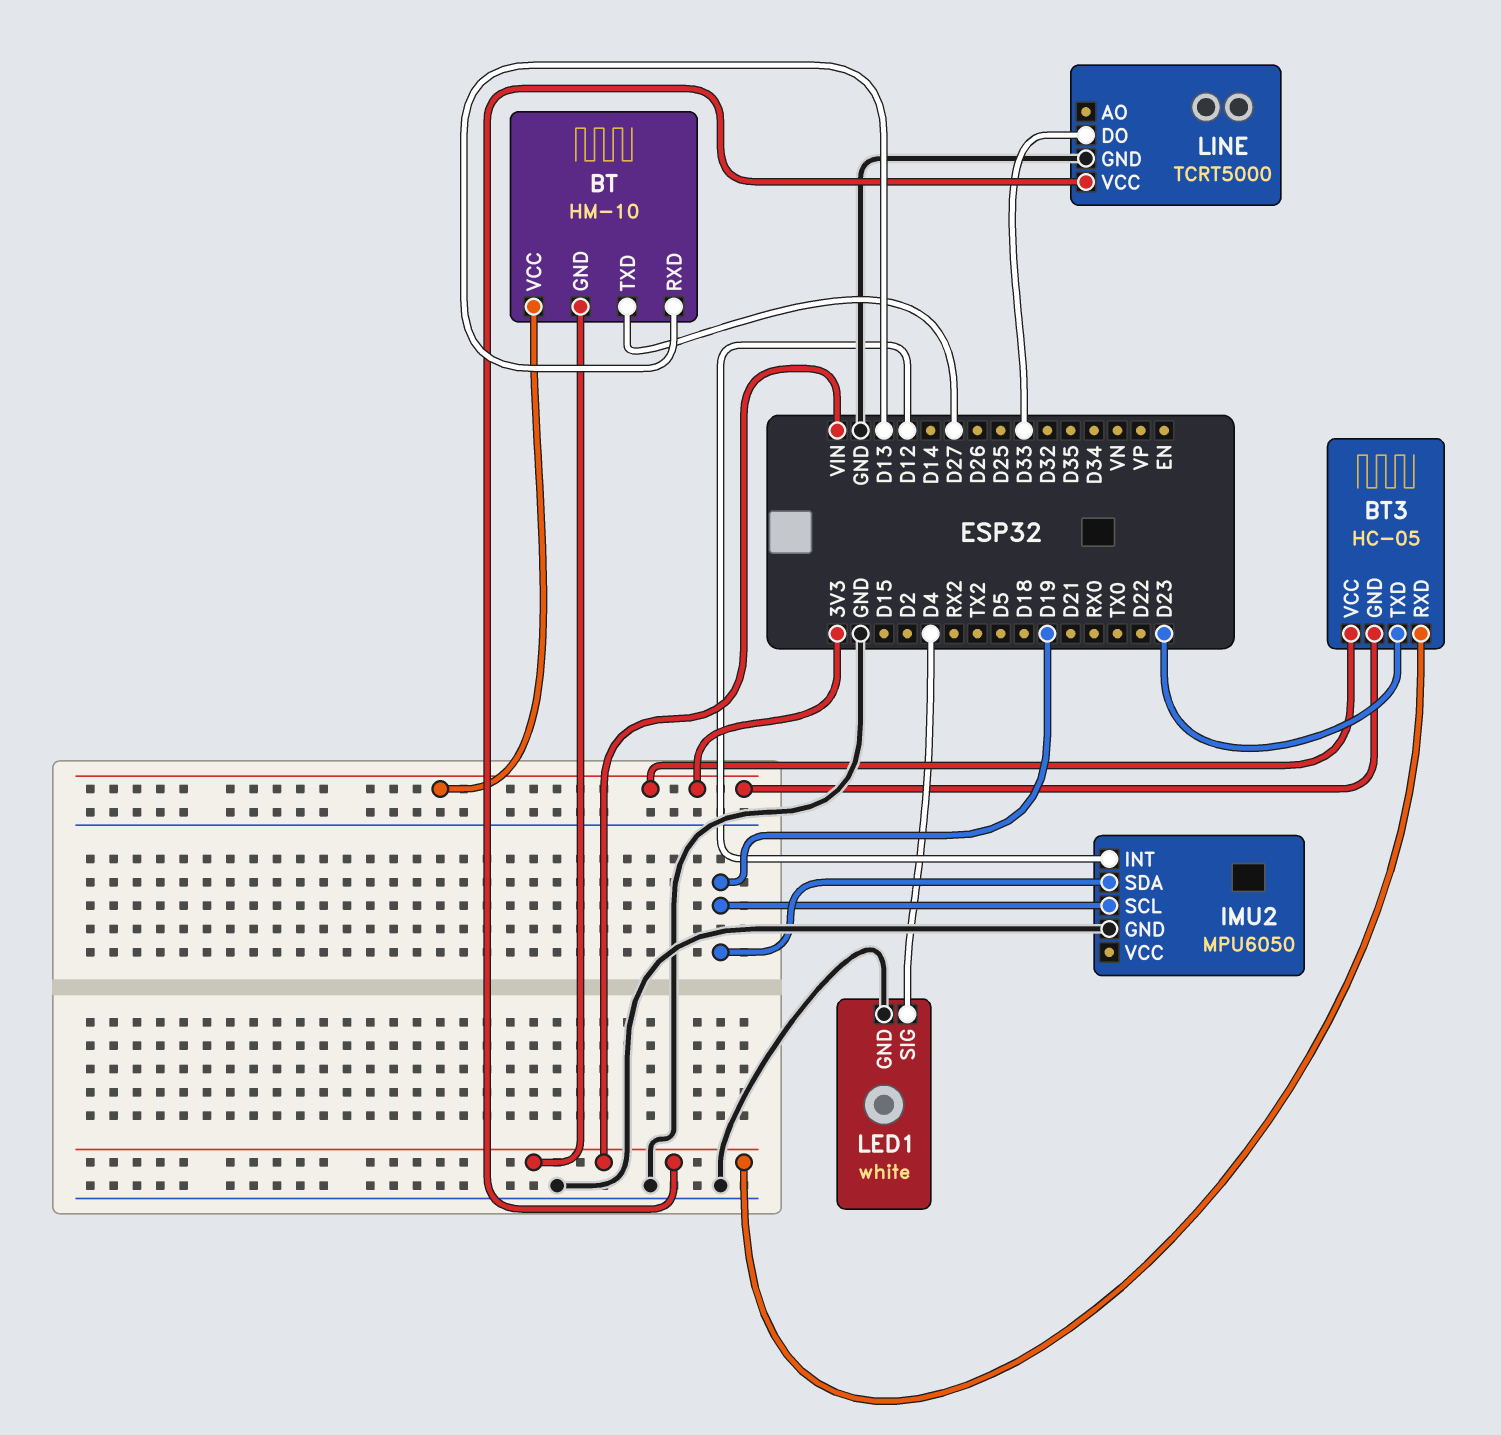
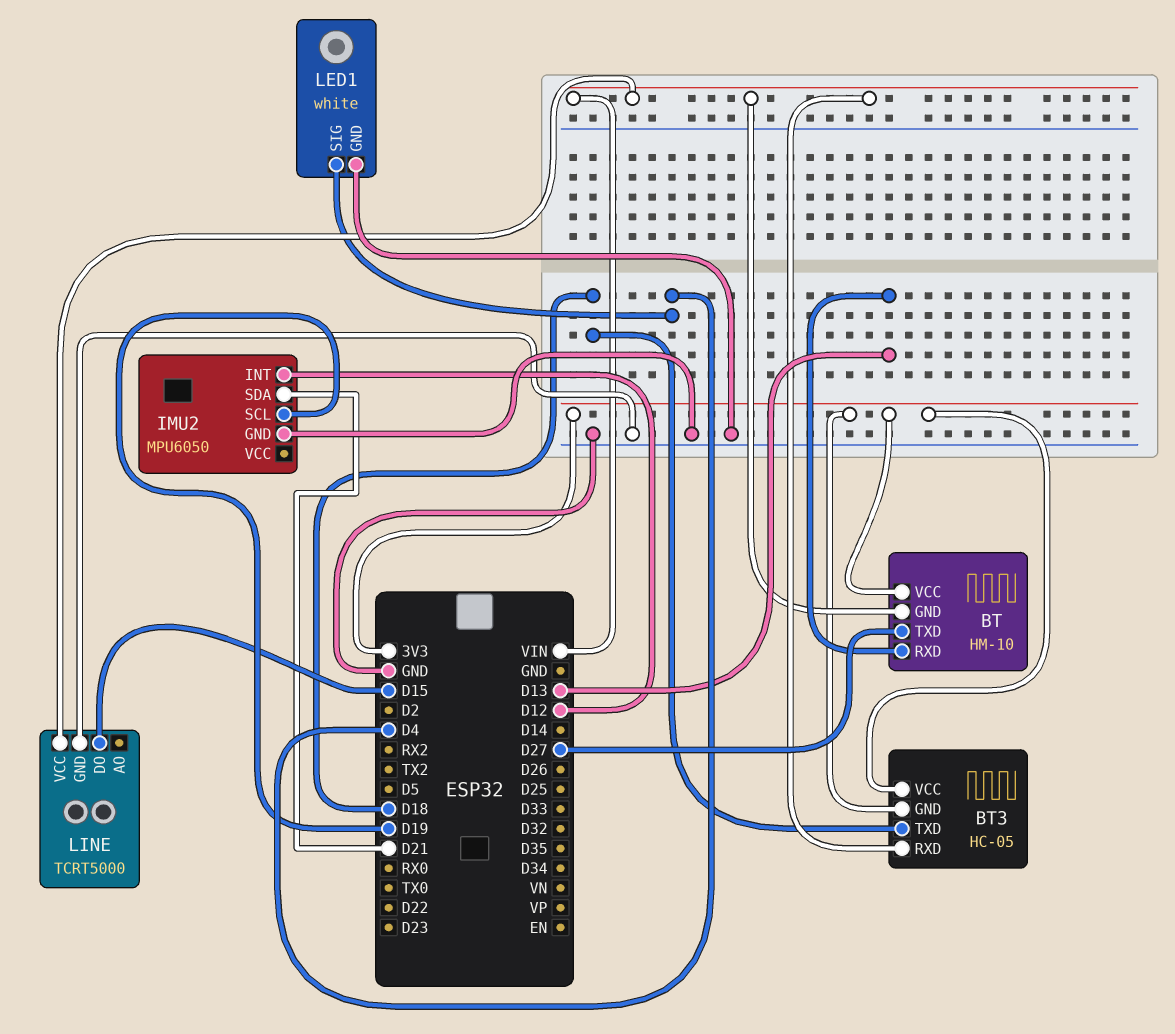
BT3 pin TXD: D23 -> D18
IMU2 pin SDA: D19 -> D21
LINE pin DO: D33 -> D15

